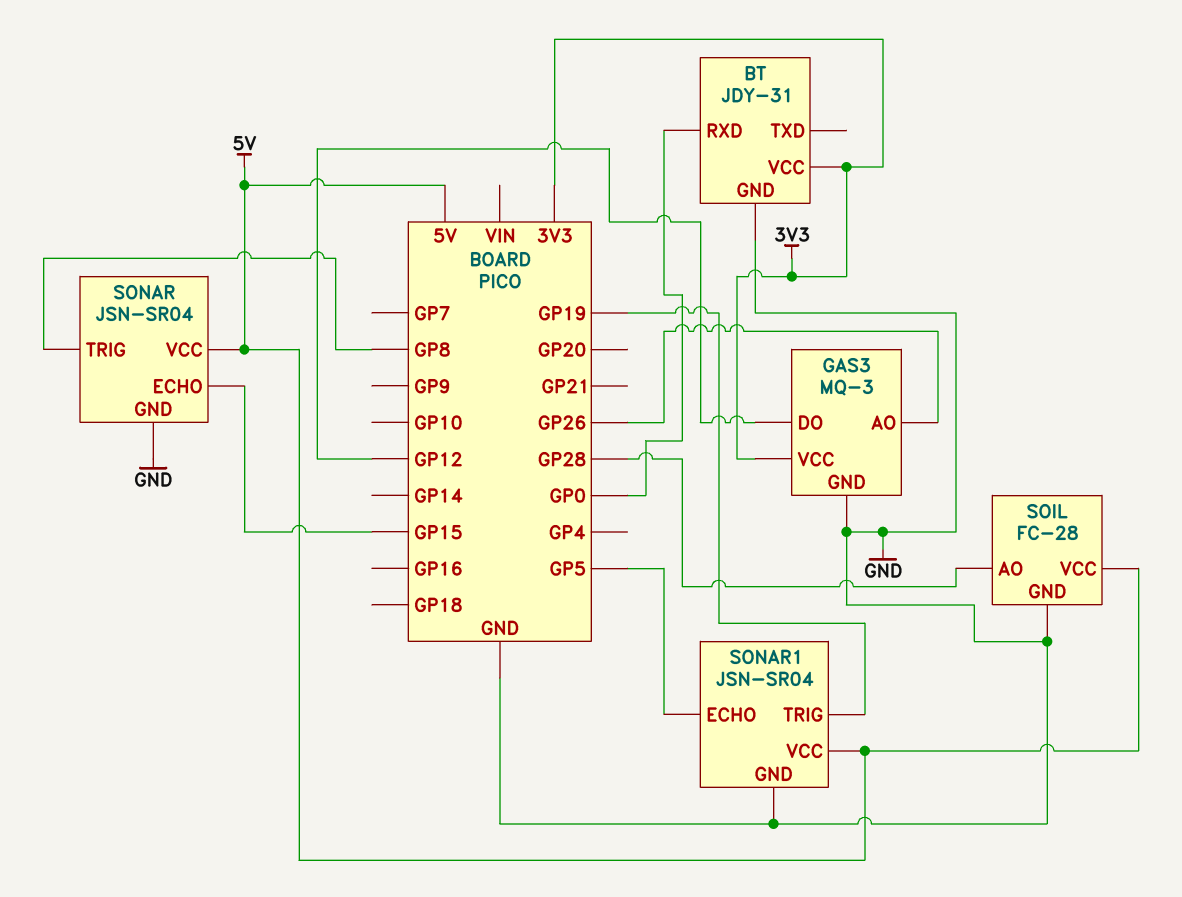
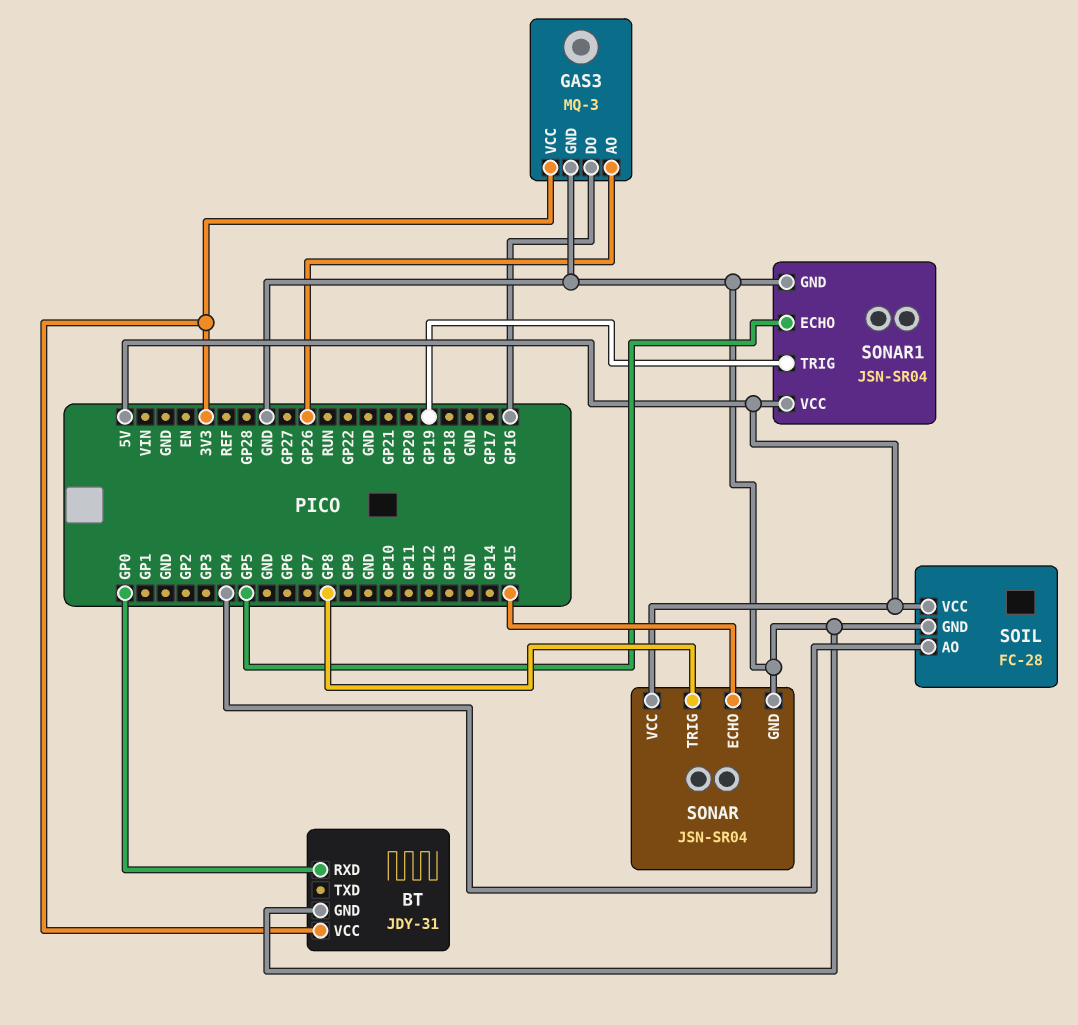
GAS3 pin DO: GP12 -> GP16
SOIL pin AO: GP28 -> GP4

